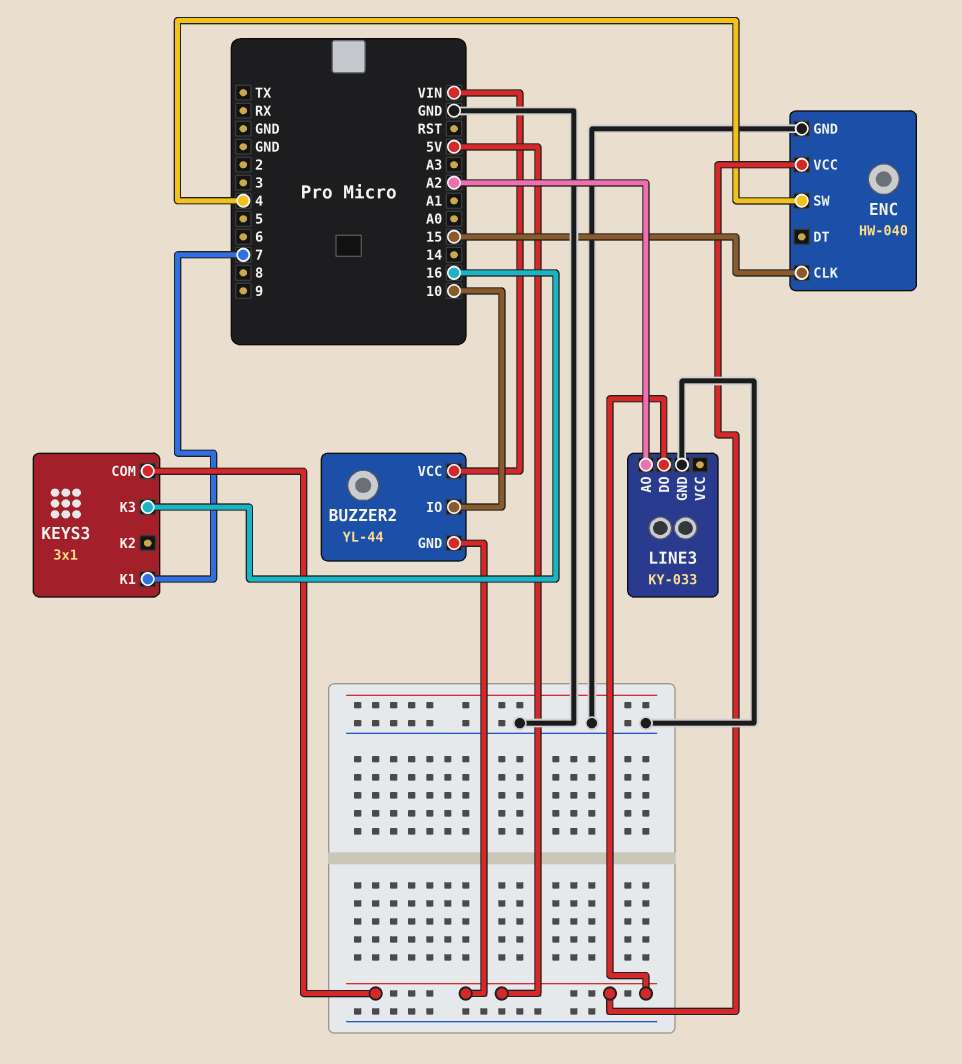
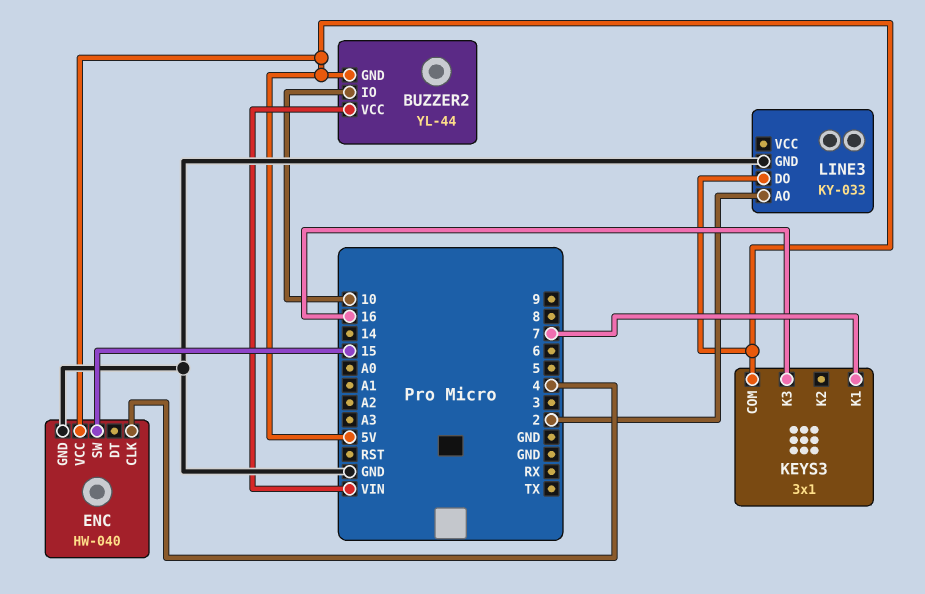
ENC pin CLK: 15 -> 4
ENC pin SW: 4 -> 15
LINE3 pin AO: A2 -> 2

